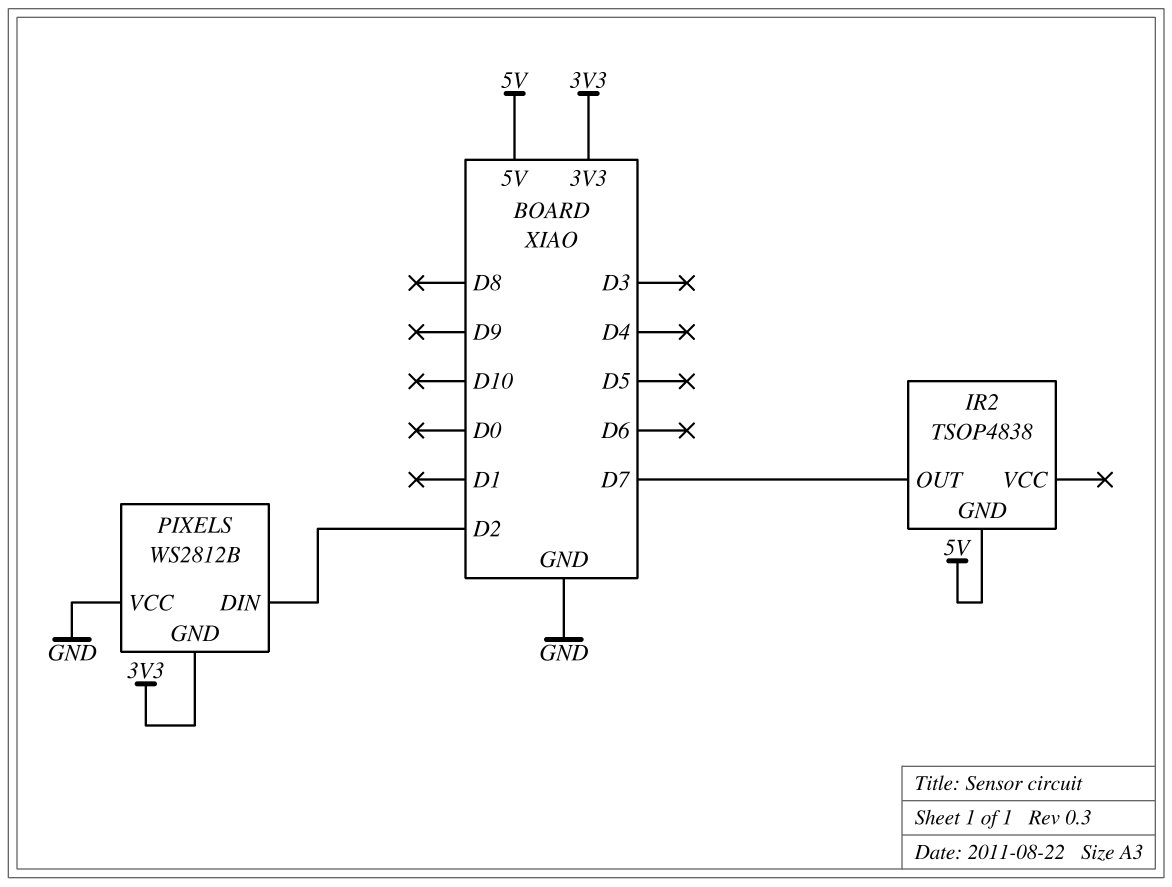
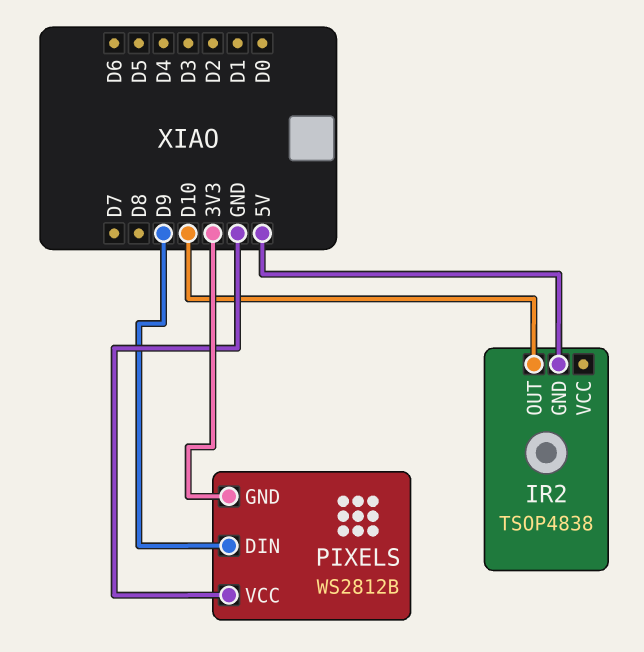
IR2 pin OUT: D7 -> D10
PIXELS pin DIN: D2 -> D9

